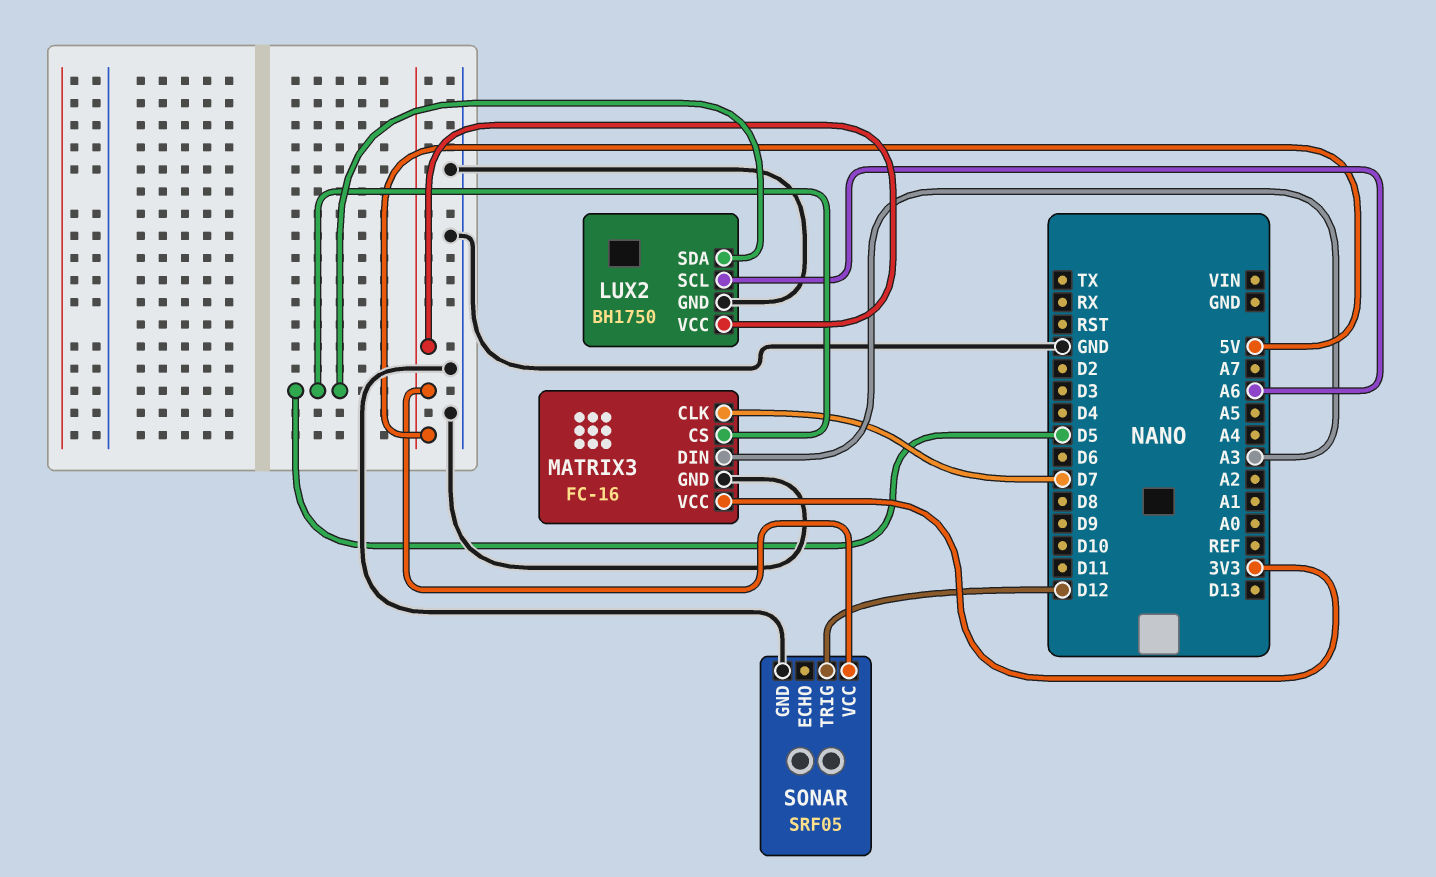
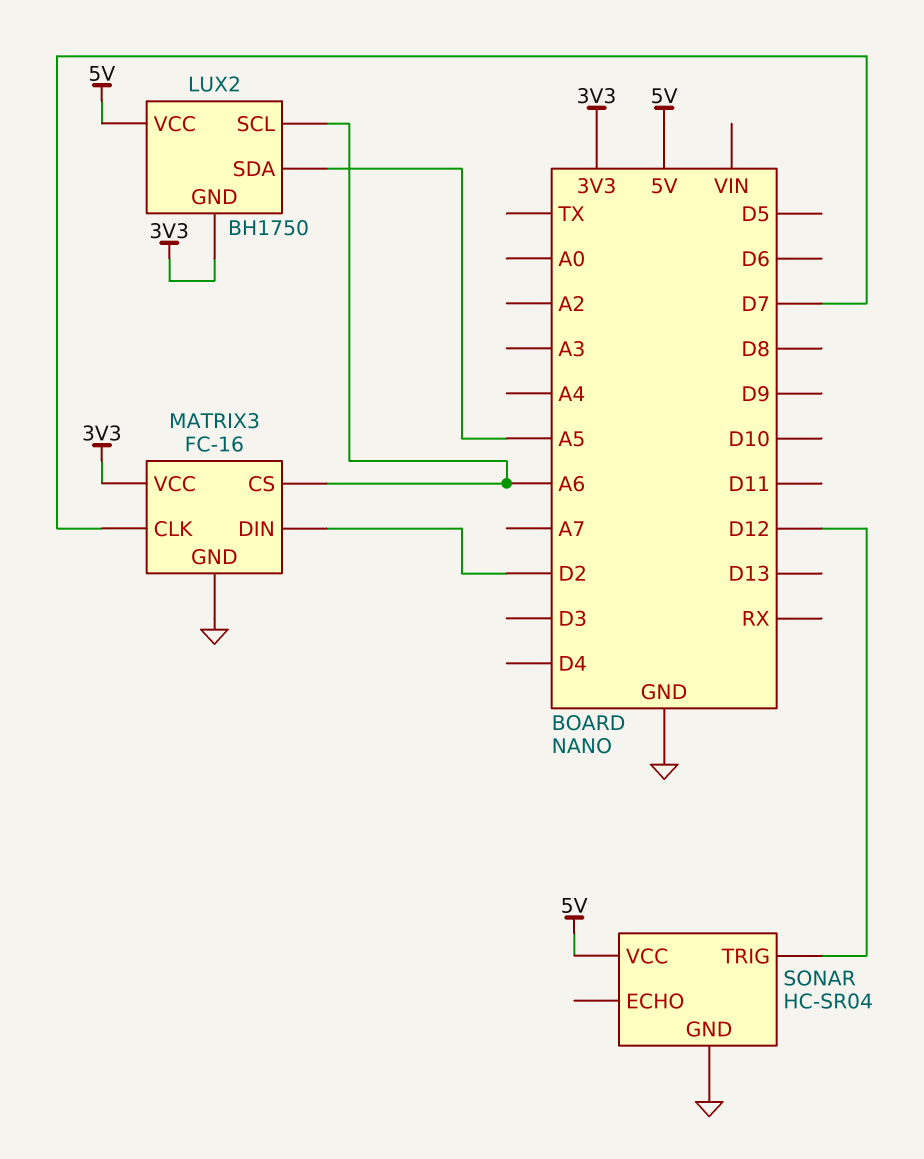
LUX2 pin GND: GND -> 3V3
LUX2 pin SDA: D5 -> A5
MATRIX3 pin CS: D5 -> A6
MATRIX3 pin DIN: A3 -> D2
SONAR: SRF05 -> HC-SR04

